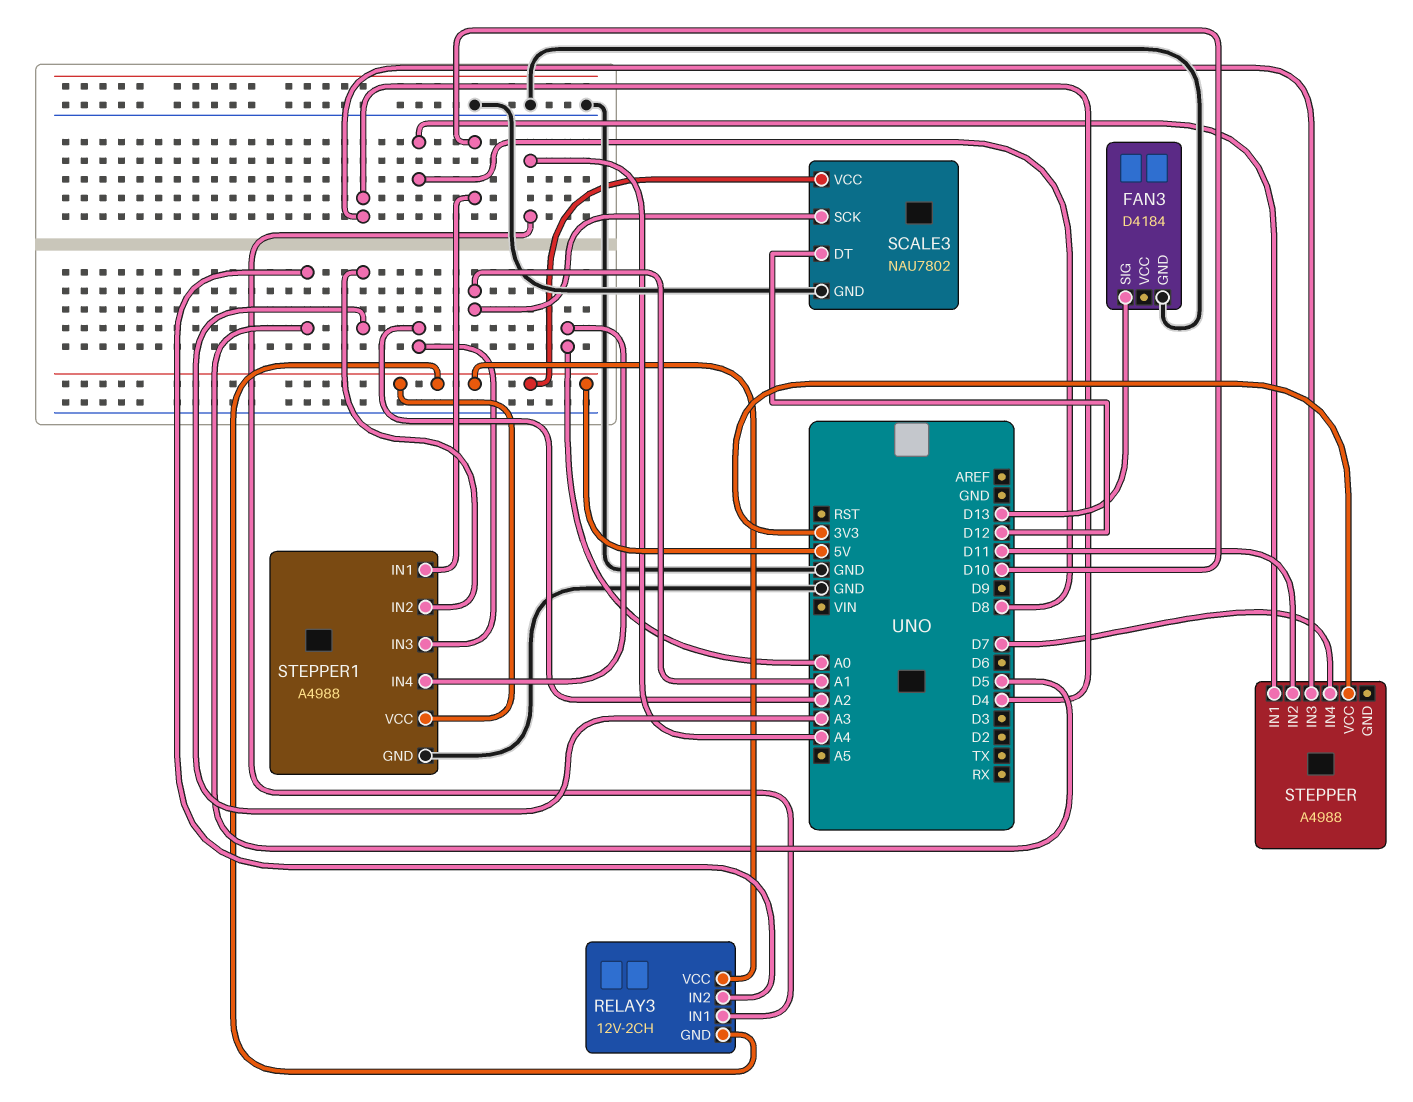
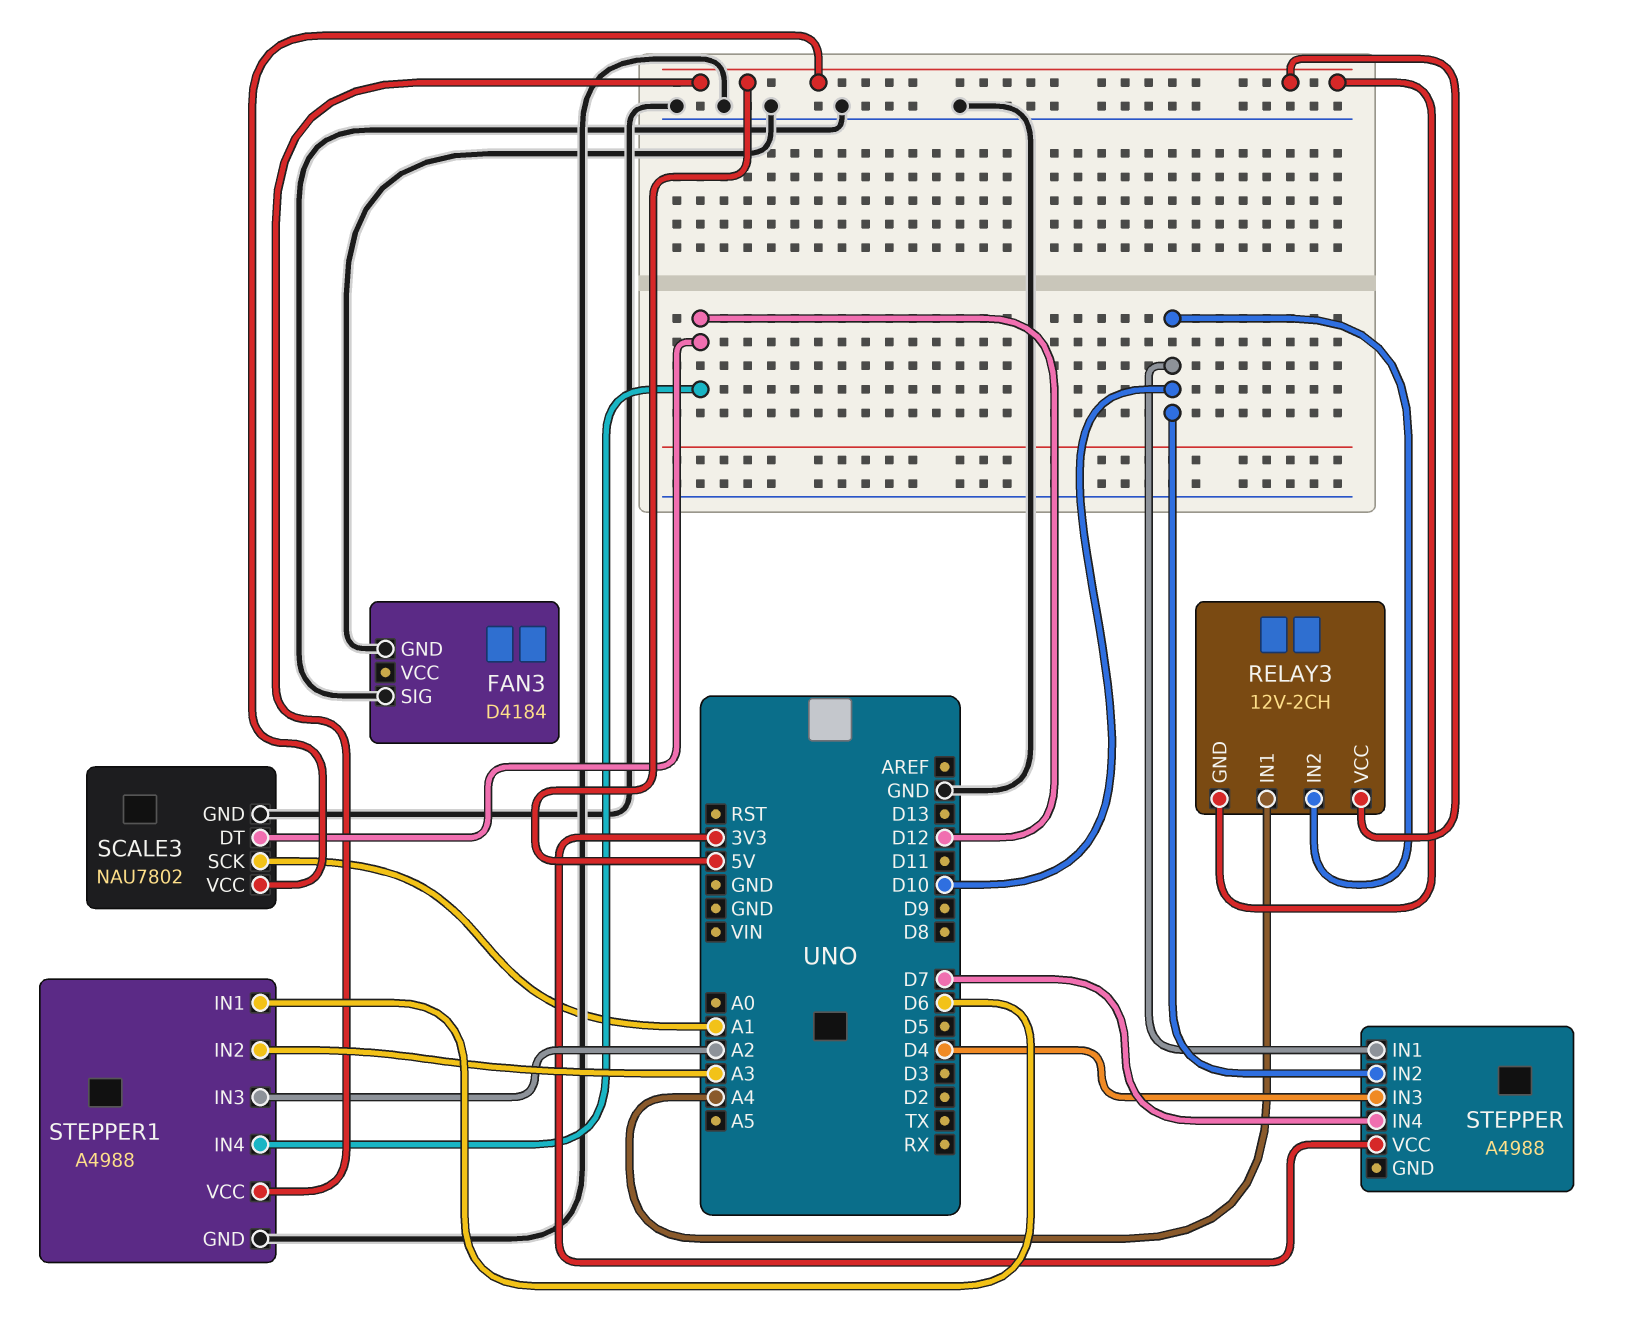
FAN3 pin SIG: D13 -> GND
RELAY3 pin IN2: D5 -> D10
STEPPER pin IN1: D8 -> D10
STEPPER pin IN2: D11 -> D10
STEPPER1 pin IN1: D10 -> D6
STEPPER1 pin IN4: A0 -> D12

